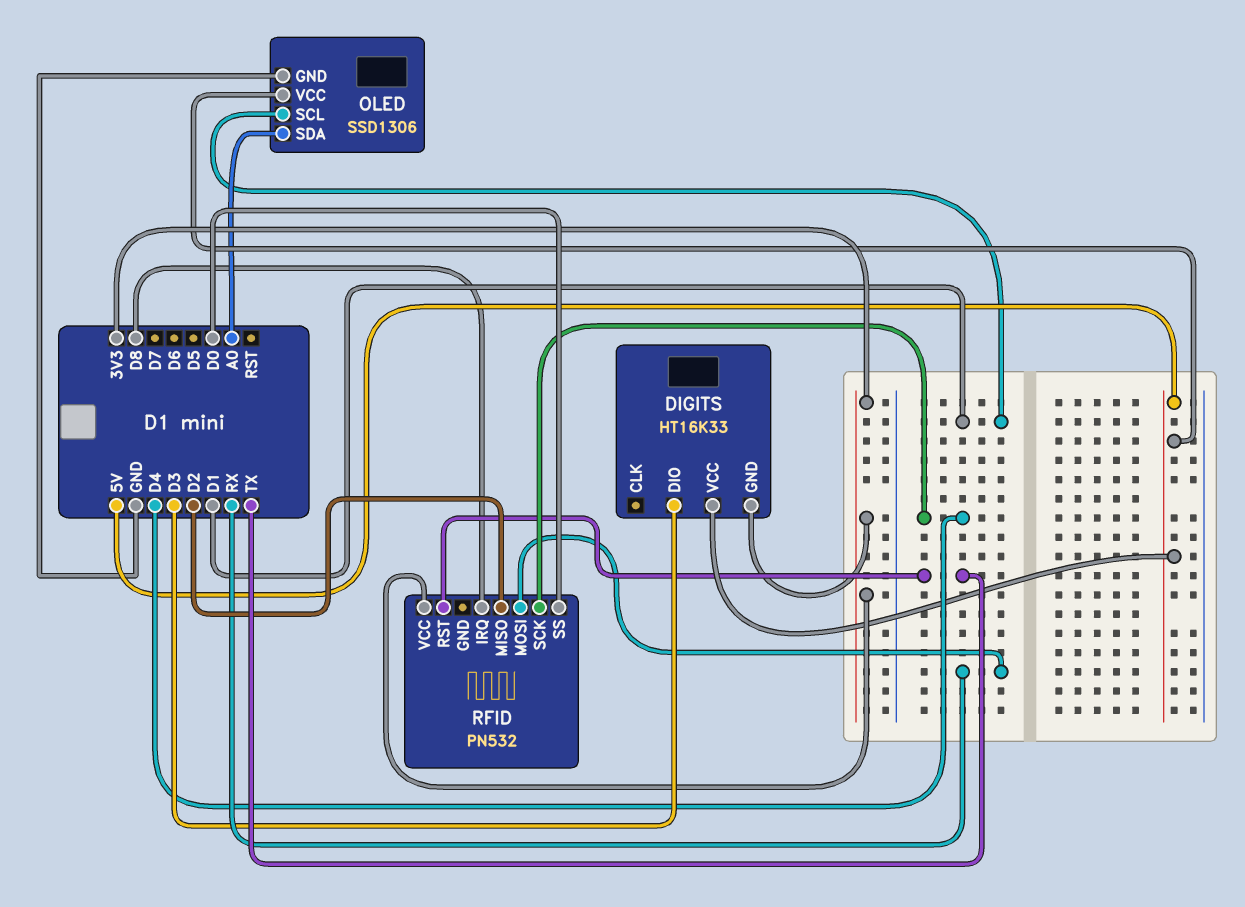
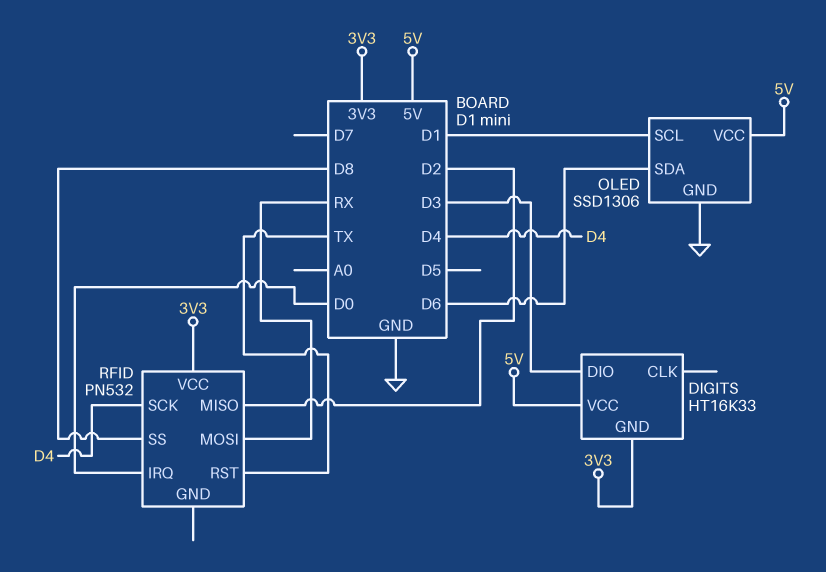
OLED pin SDA: A0 -> D6
RFID pin IRQ: D8 -> D0
RFID pin SS: D0 -> D8

